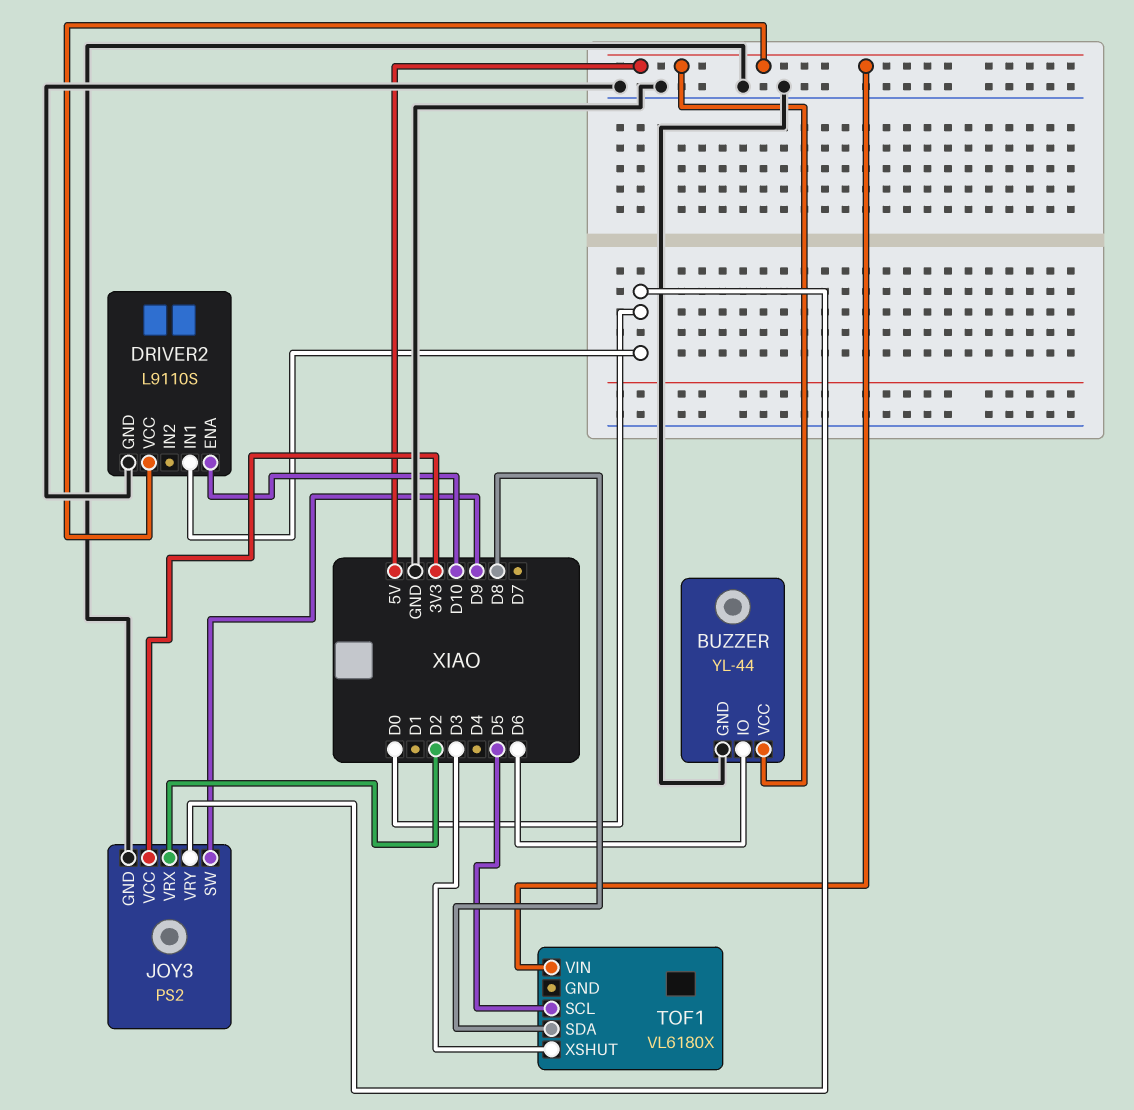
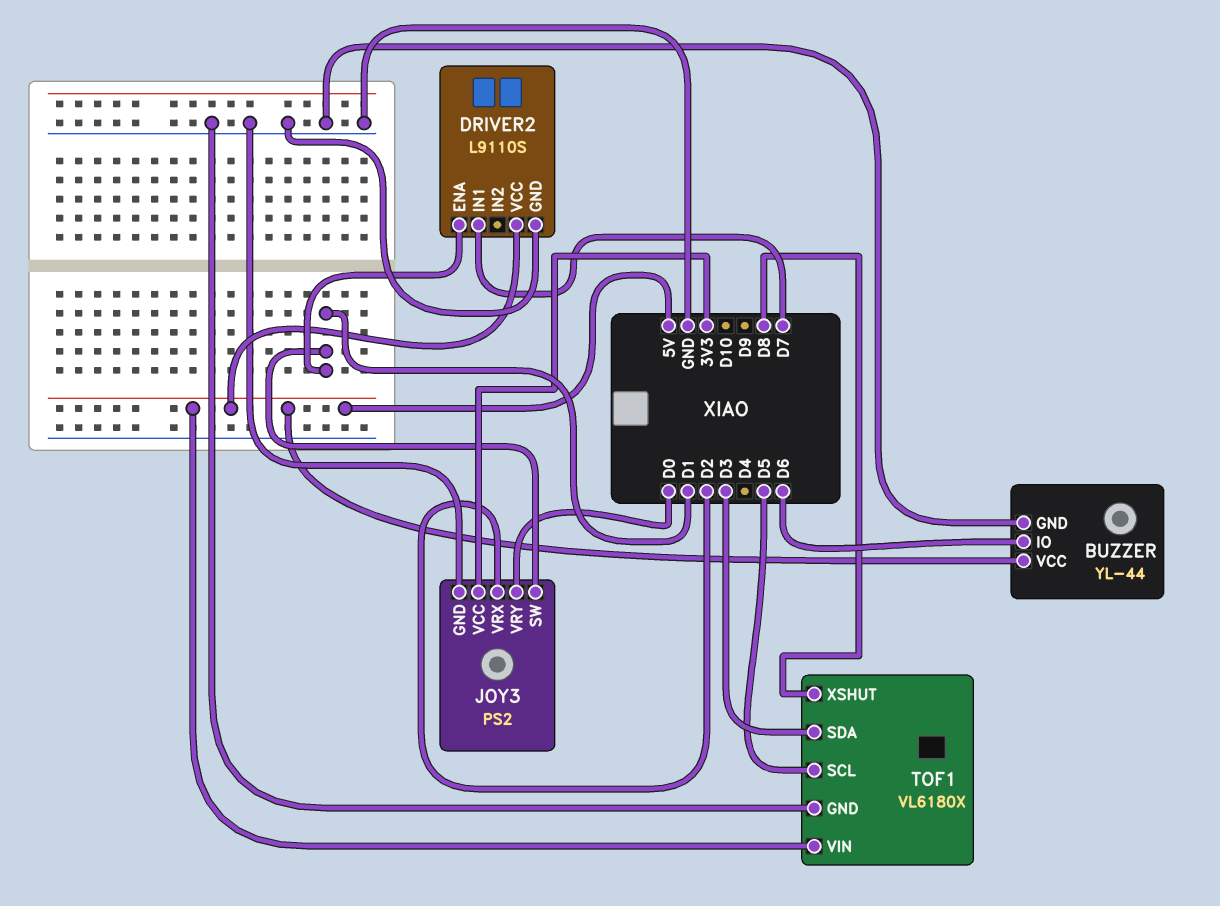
DRIVER2 pin ENA: D10 -> D1
DRIVER2 pin IN1: D0 -> D7
JOY3 pin SW: D9 -> D1
TOF1 pin GND: none -> GND
TOF1 pin SDA: D8 -> D3
TOF1 pin XSHUT: D3 -> D8

